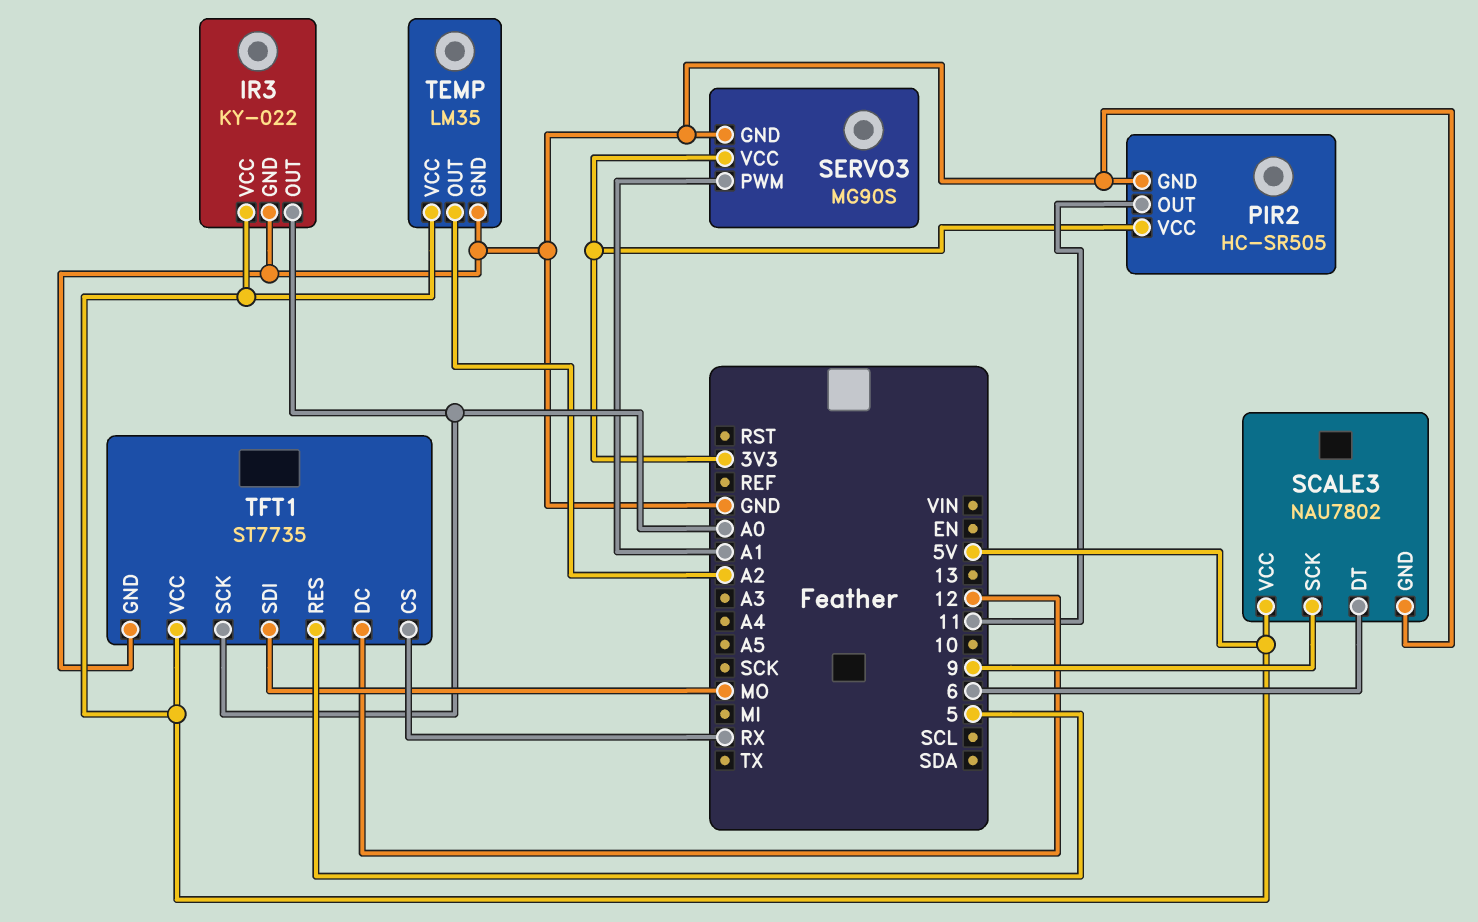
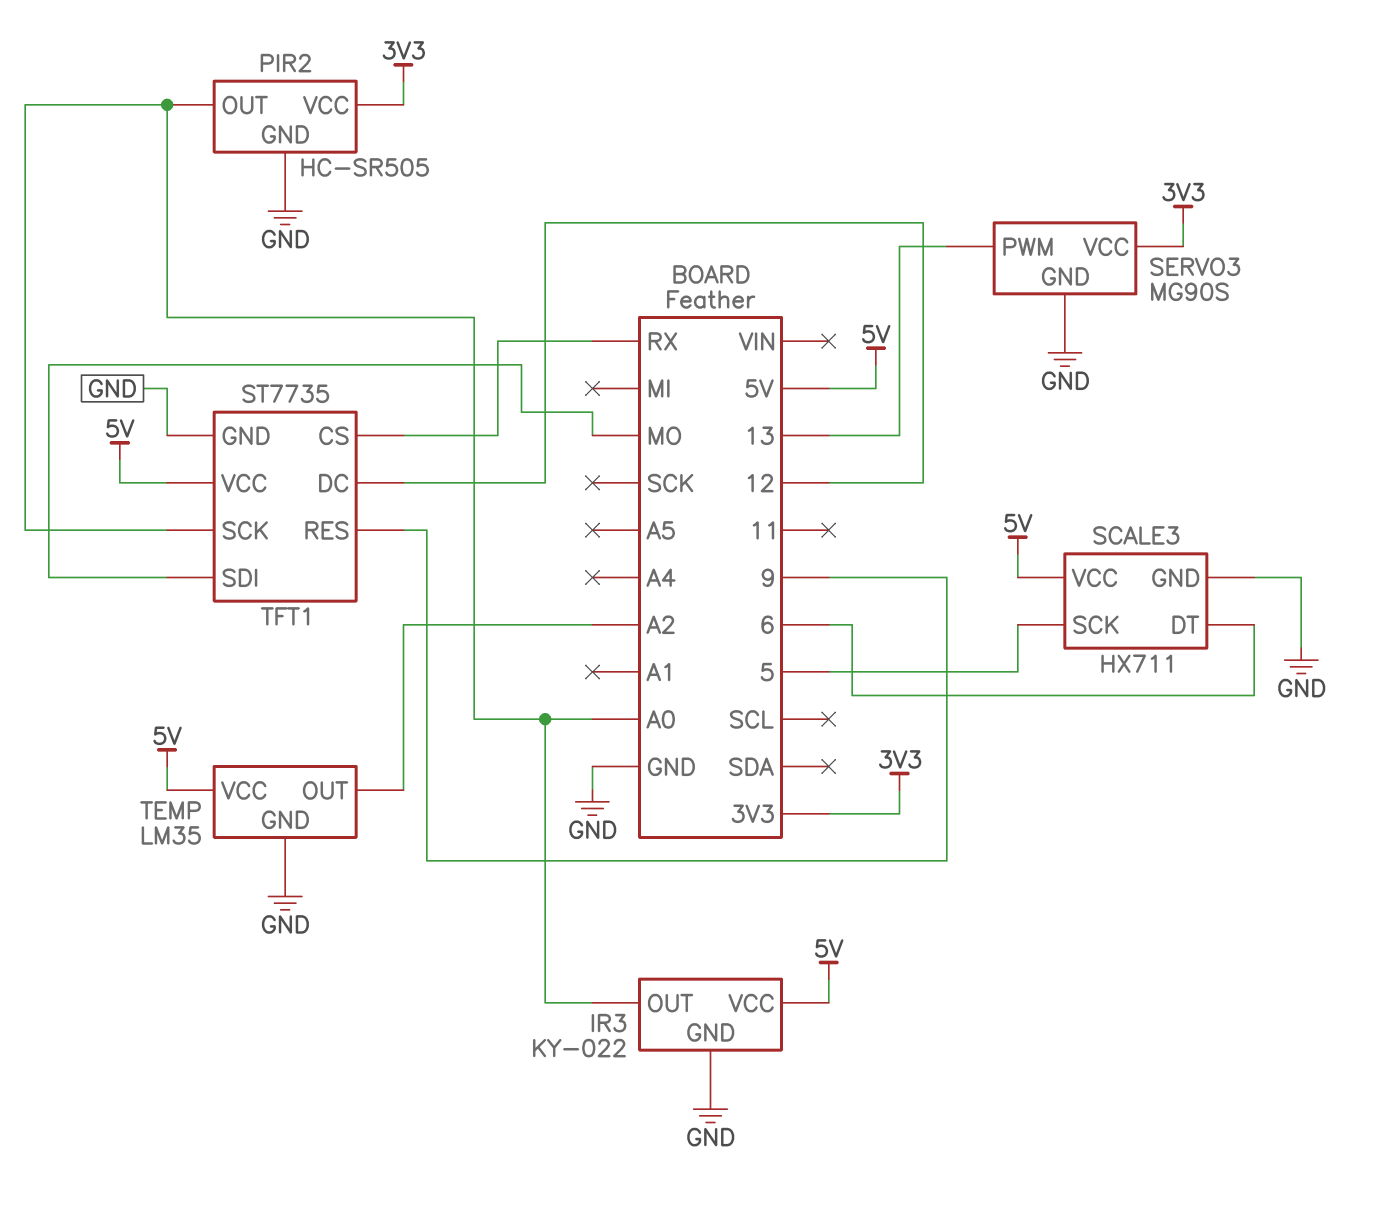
PIR2 pin OUT: 11 -> A0
SCALE3: NAU7802 -> HX711
SCALE3 pin SCK: 9 -> 5
SERVO3 pin PWM: A1 -> 13
TFT1 pin RES: 5 -> 9

